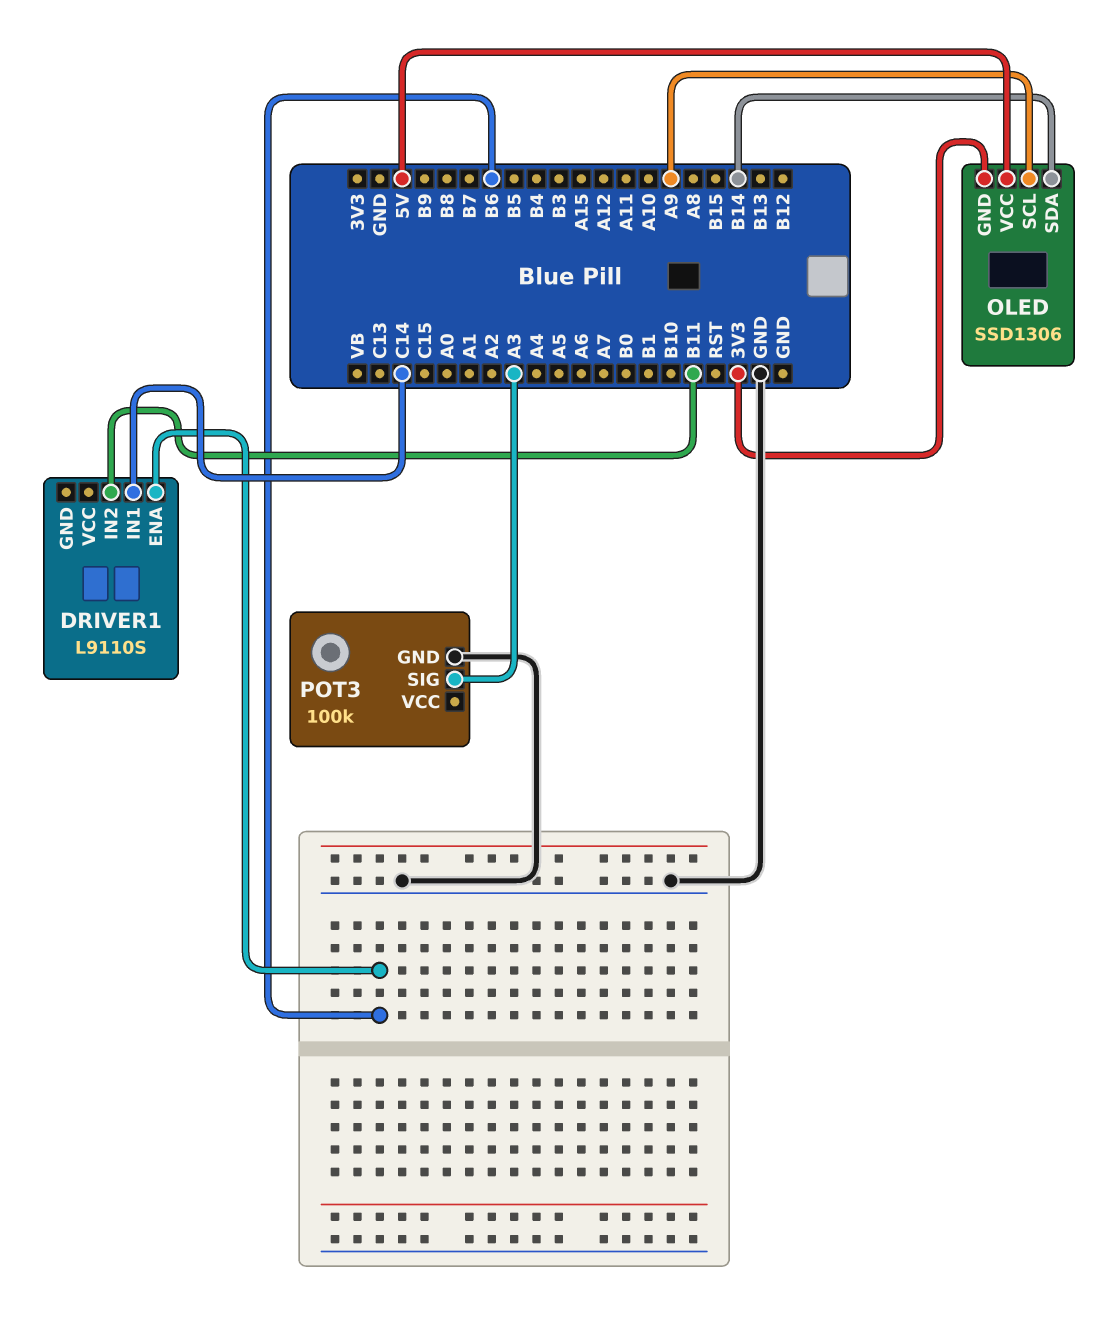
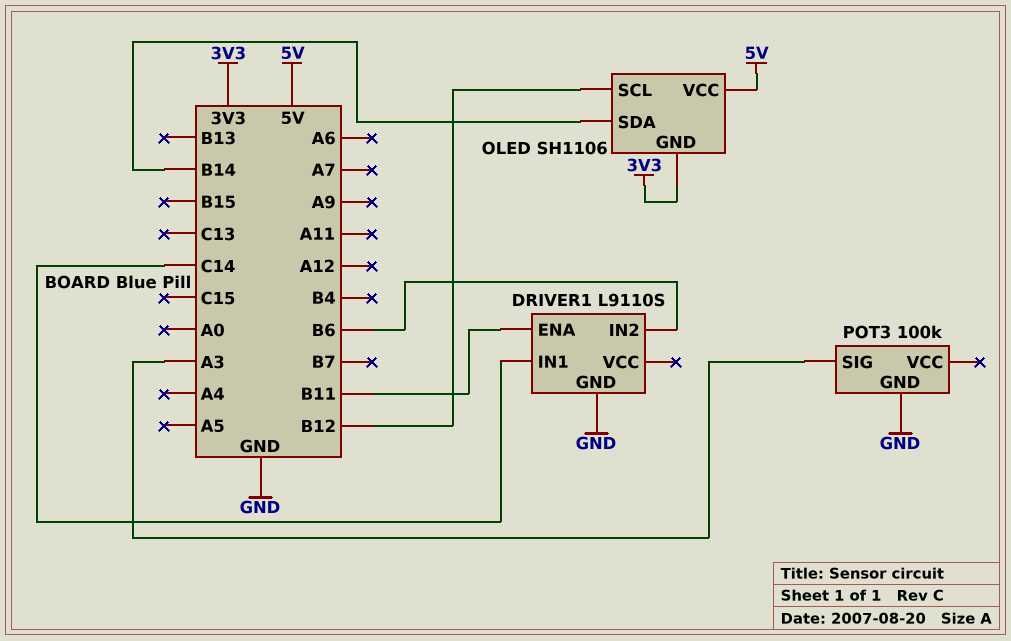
DRIVER1 pin ENA: B6 -> B11
DRIVER1 pin GND: none -> GND
DRIVER1 pin IN2: B11 -> B6
OLED: SSD1306 -> SH1106
OLED pin SCL: A9 -> B12

